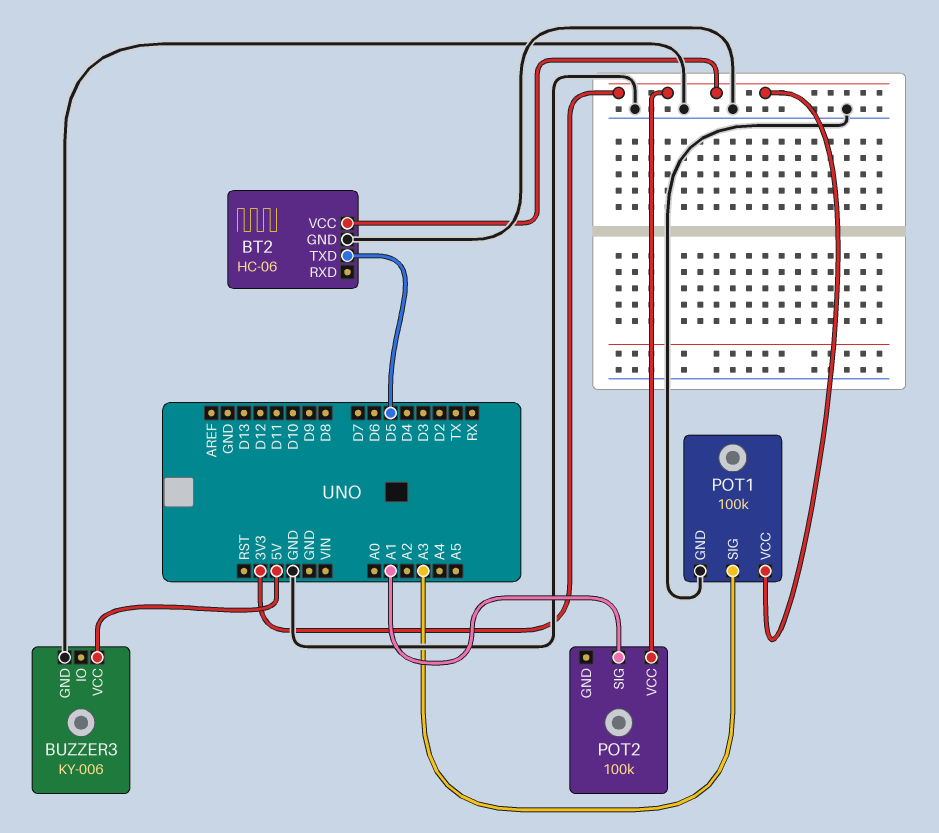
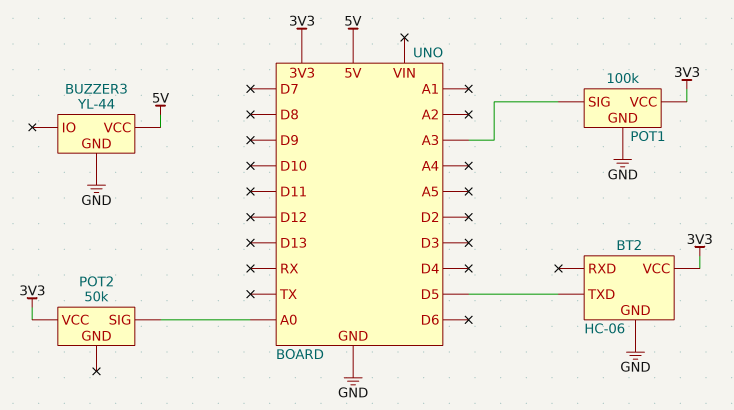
BUZZER3: KY-006 -> YL-44
POT2: 100k -> 50k
POT2 pin SIG: A1 -> A0

